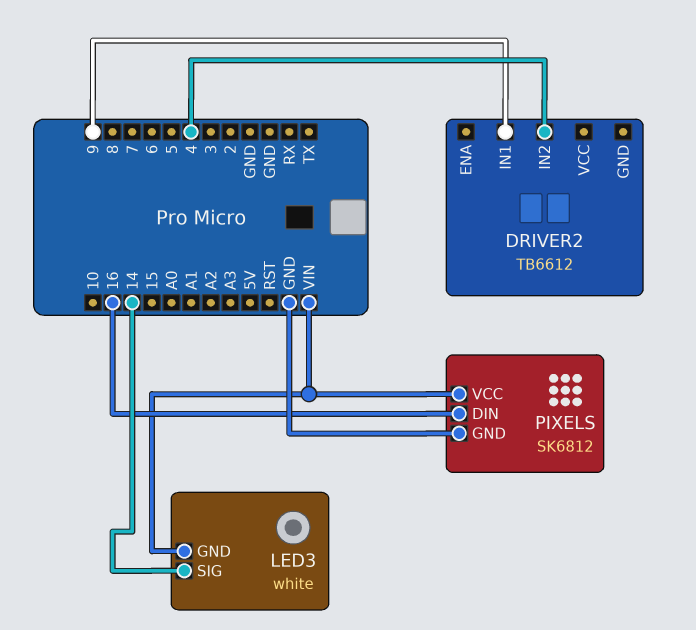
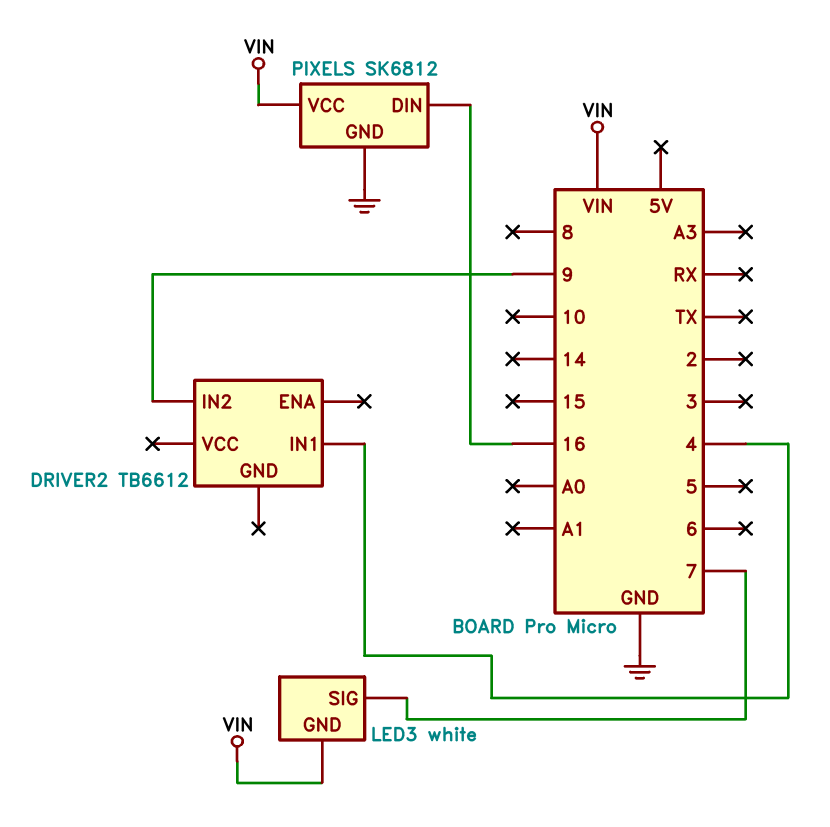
DRIVER2 pin IN1: 9 -> 4
DRIVER2 pin IN2: 4 -> 9
LED3 pin SIG: 14 -> 7

